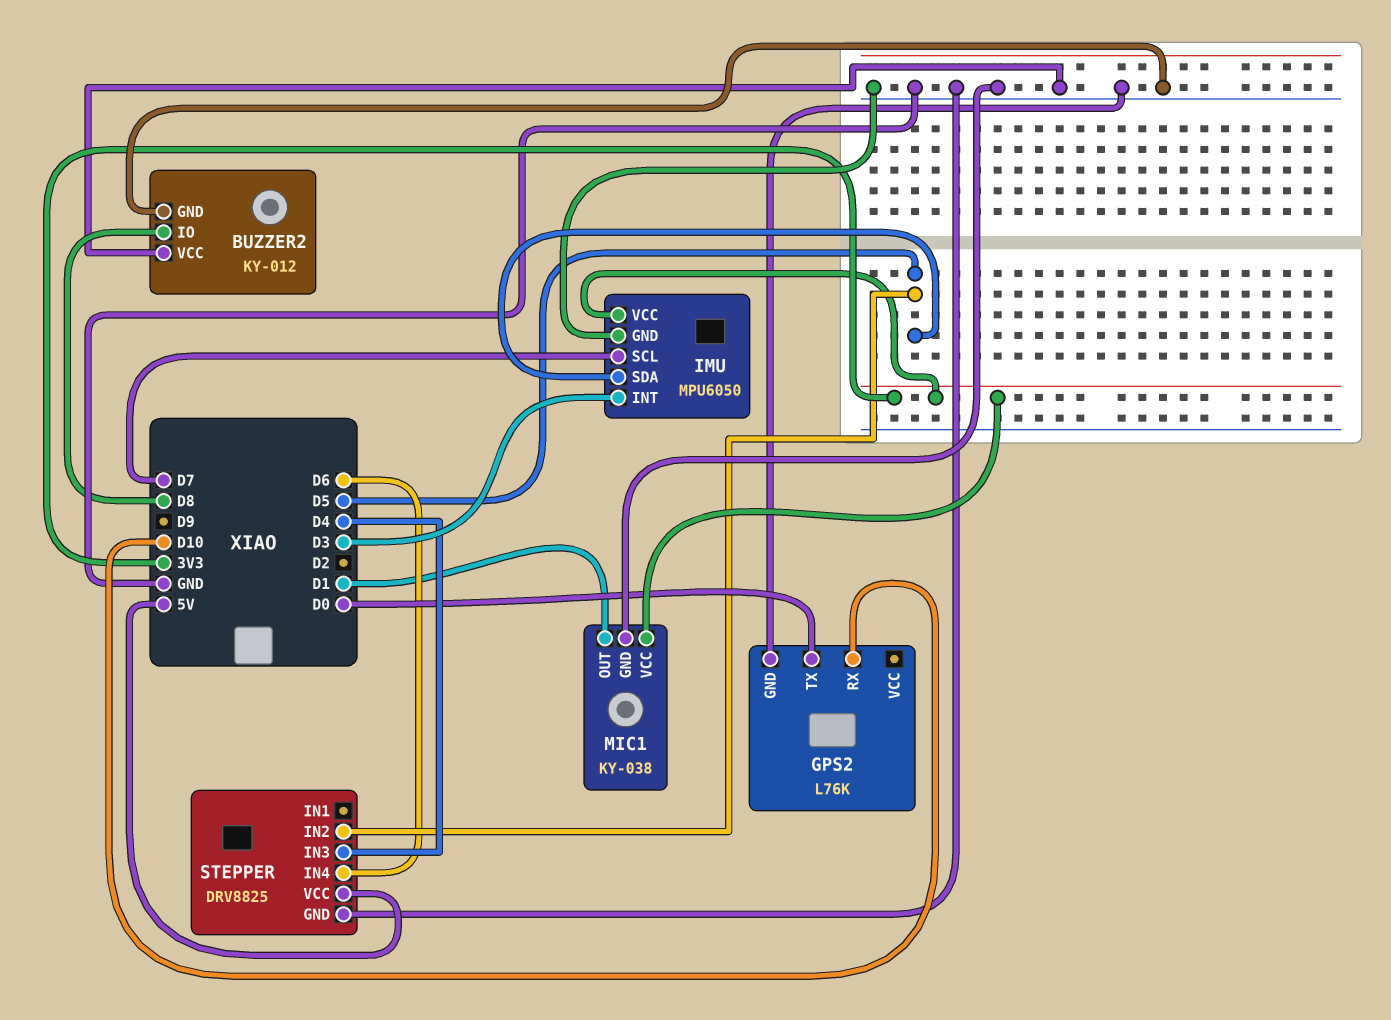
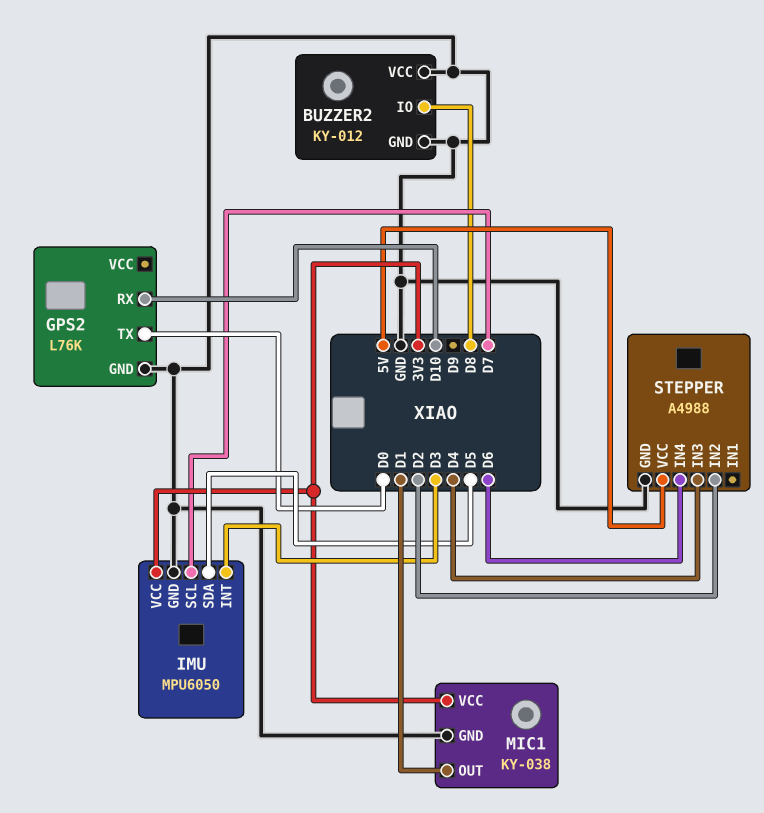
STEPPER: DRV8825 -> A4988
STEPPER pin IN2: D5 -> D2

